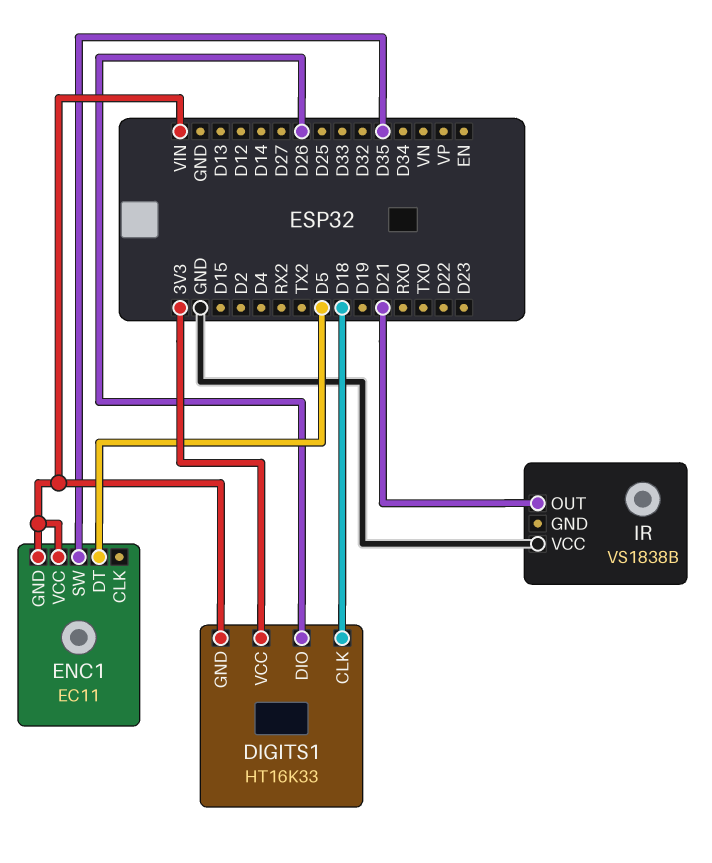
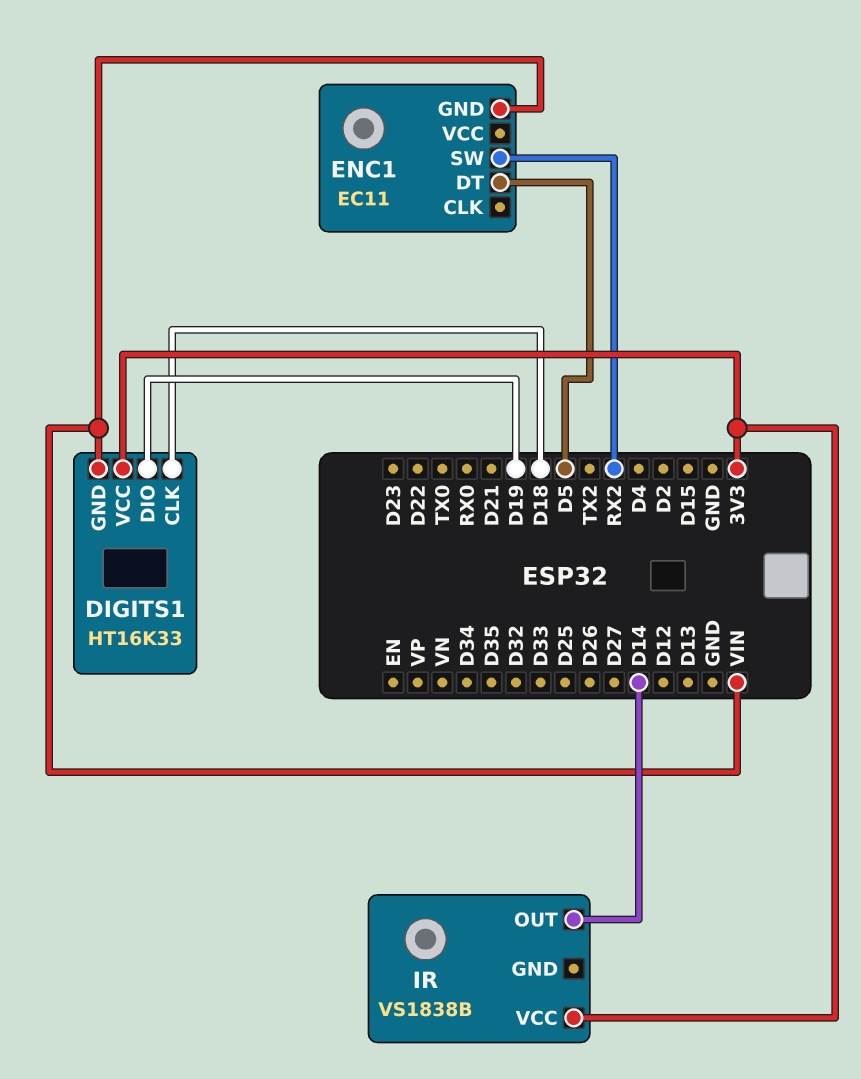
DIGITS1 pin DIO: D26 -> D19
ENC1 pin SW: D35 -> RX2
ENC1 pin VCC: VIN -> none
IR pin OUT: D21 -> D14
IR pin VCC: GND -> 3V3

